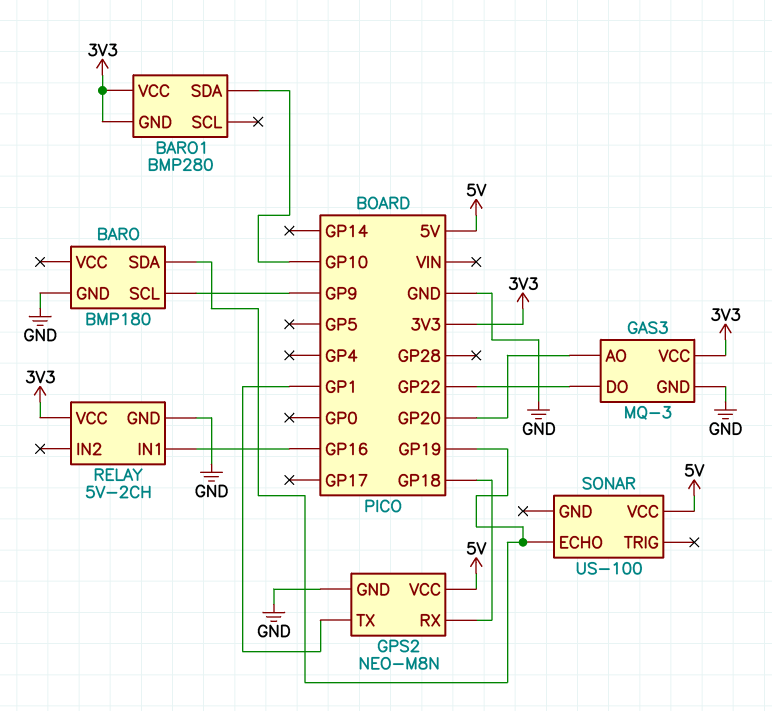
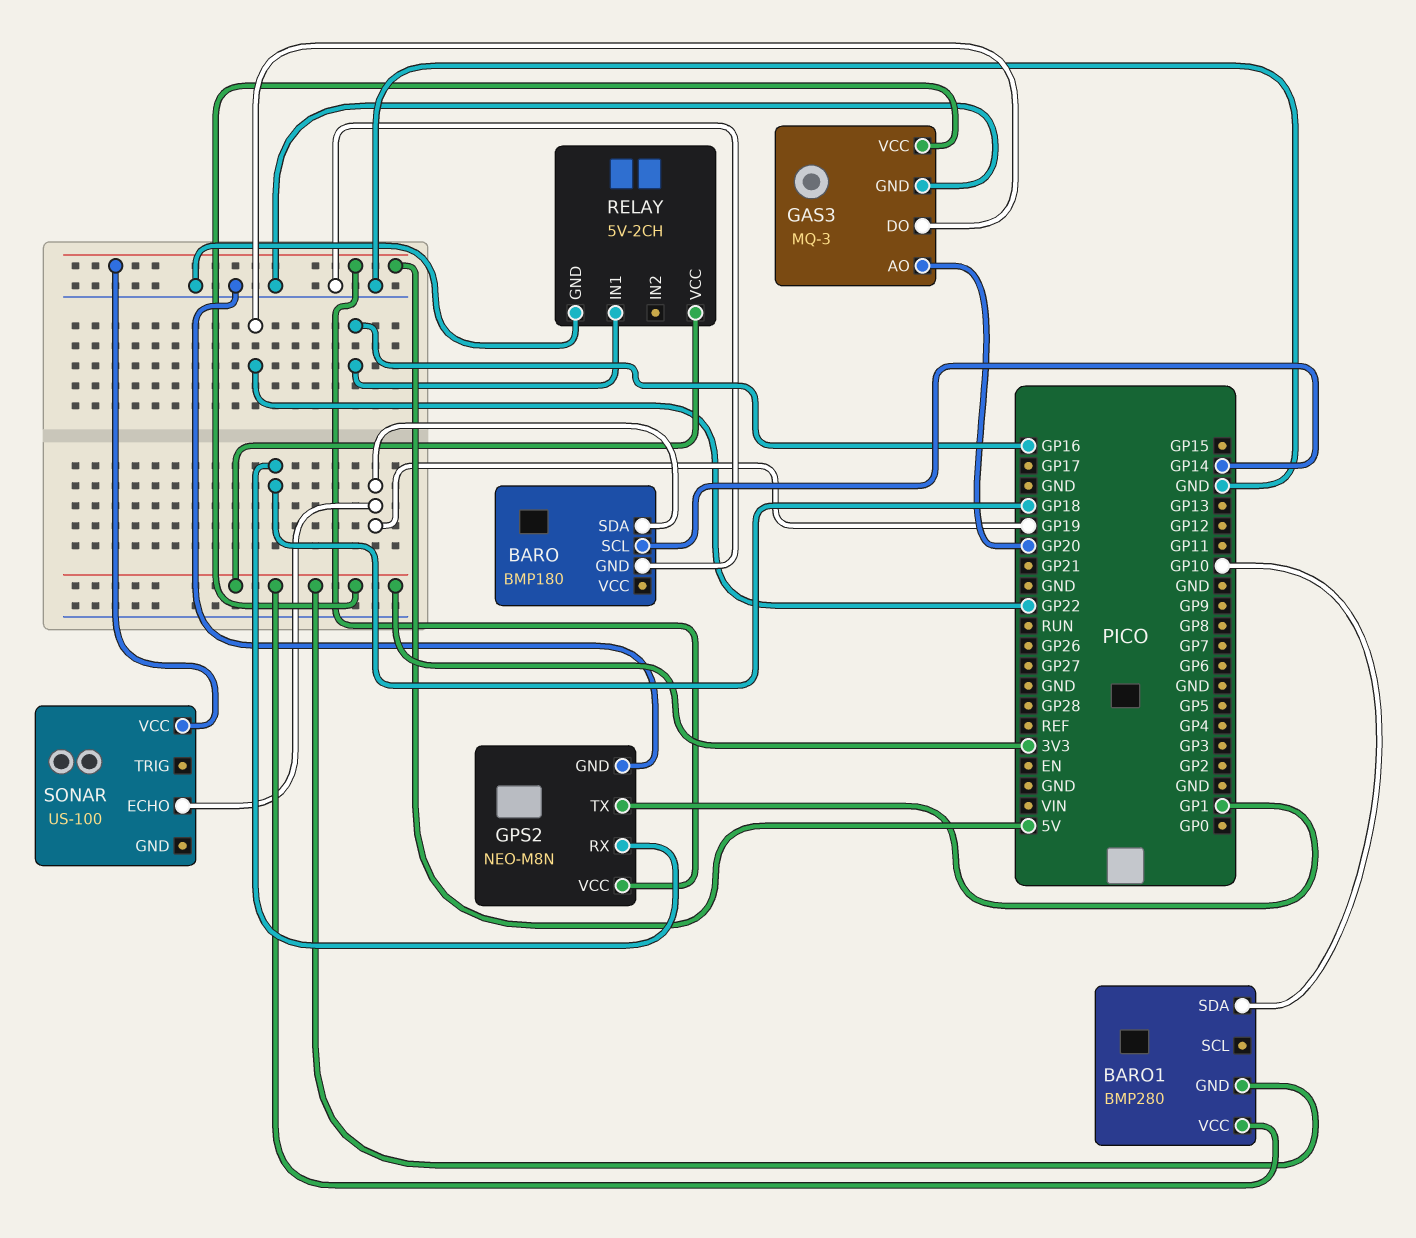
BARO pin SCL: GP9 -> GP14

